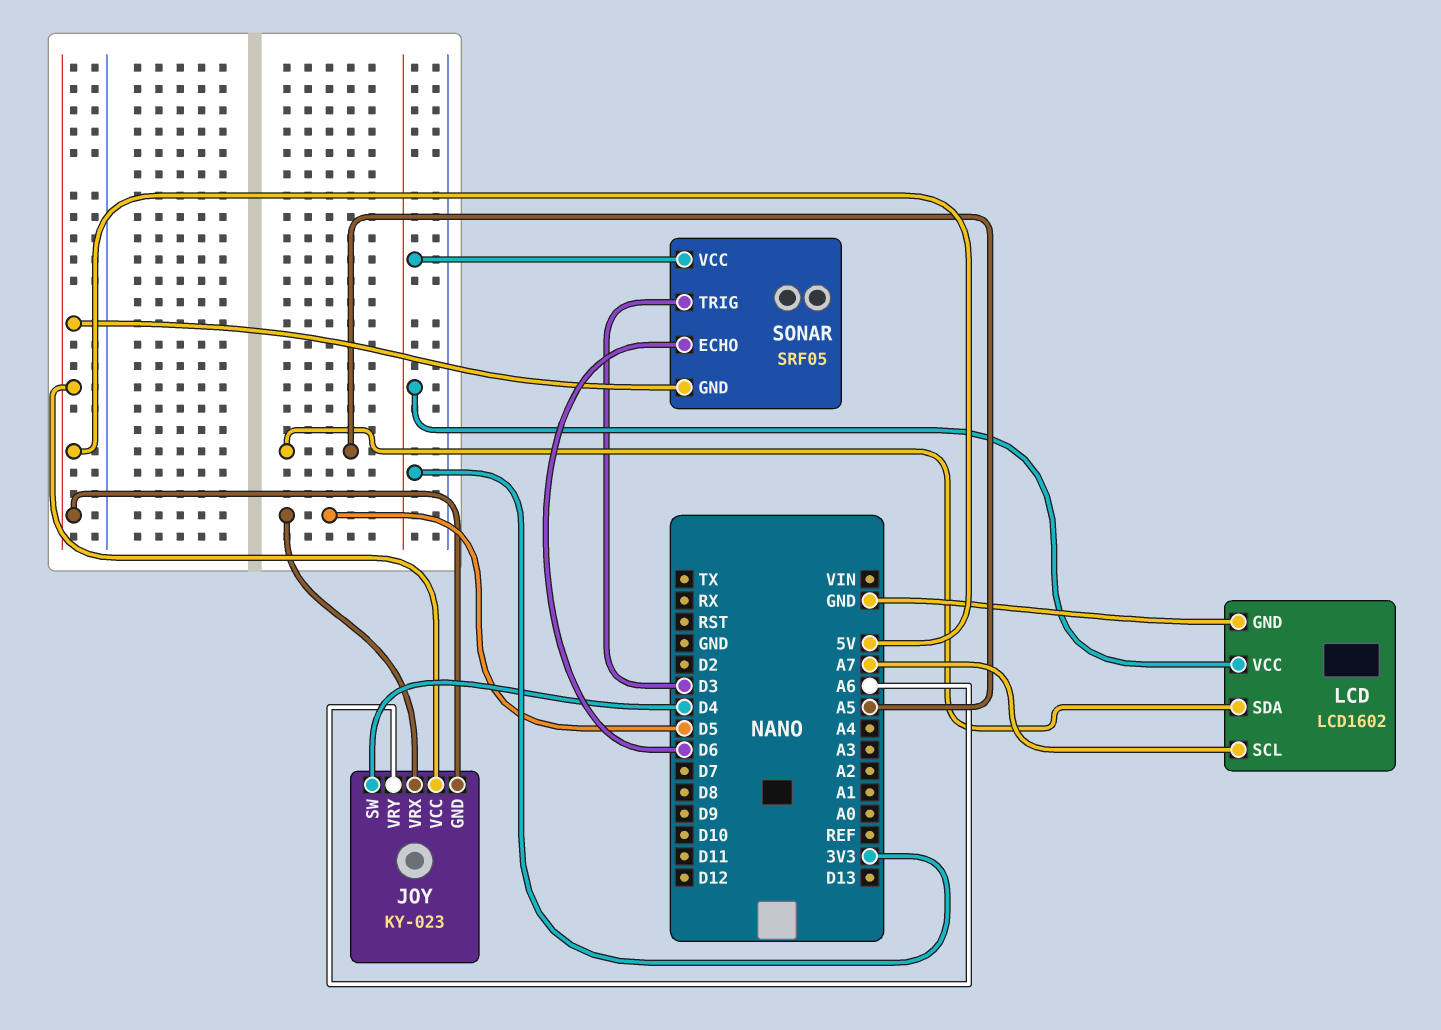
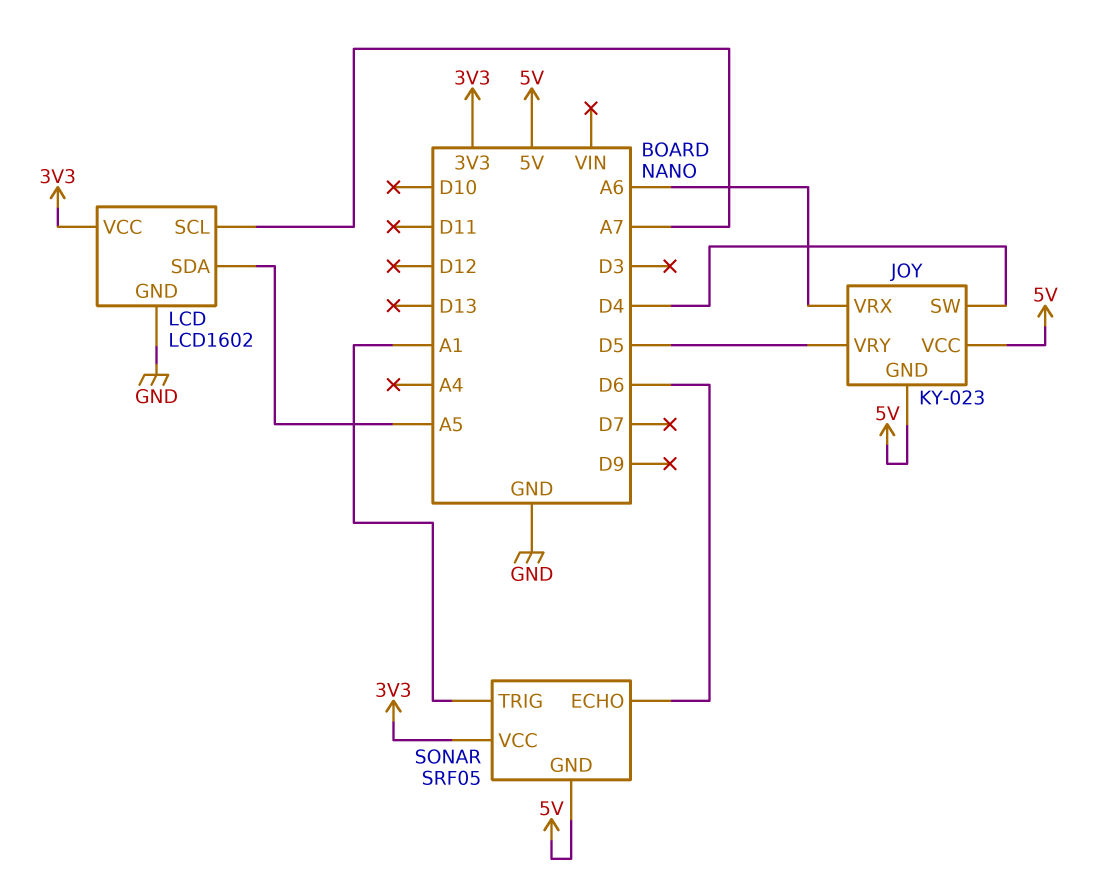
JOY pin VRX: D5 -> A6
JOY pin VRY: A6 -> D5
SONAR pin TRIG: D3 -> A1

